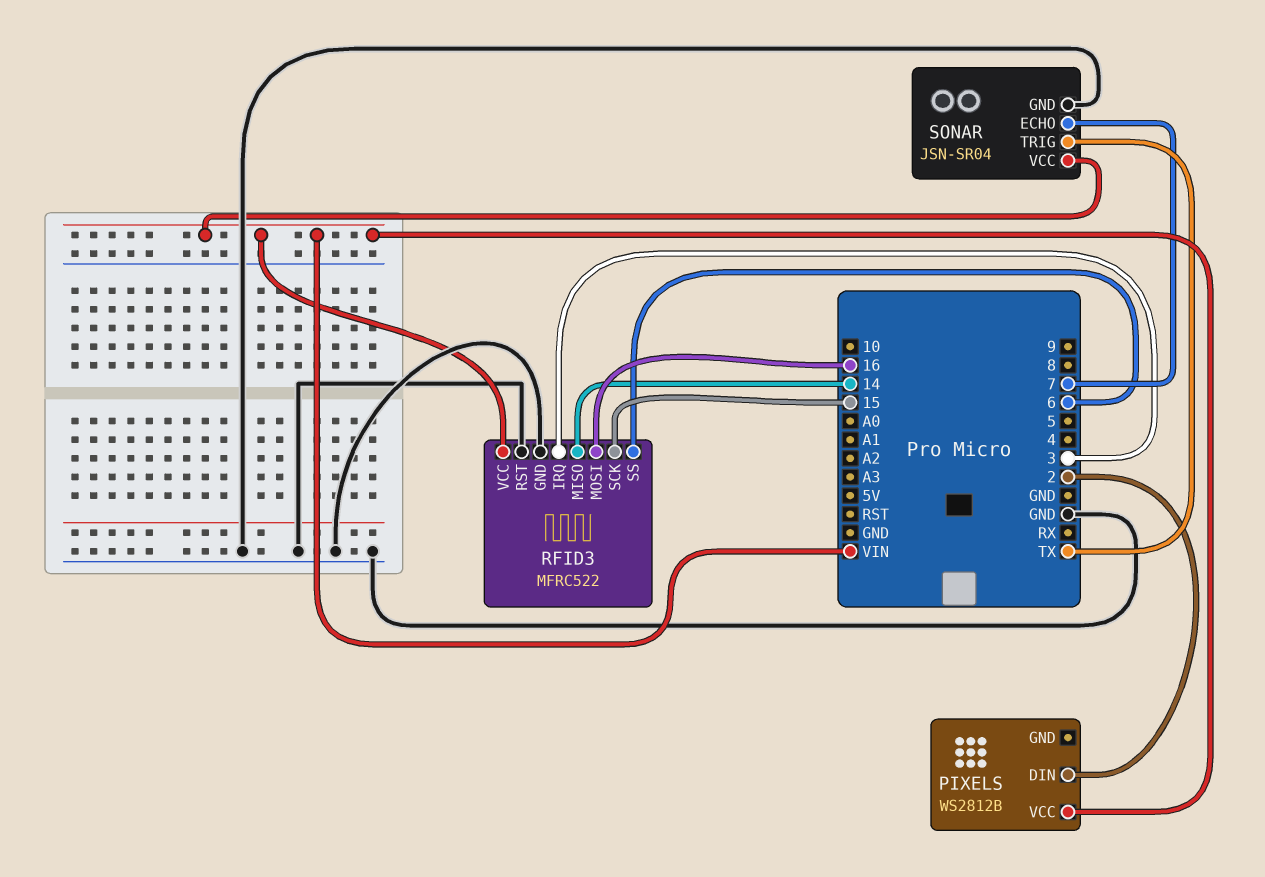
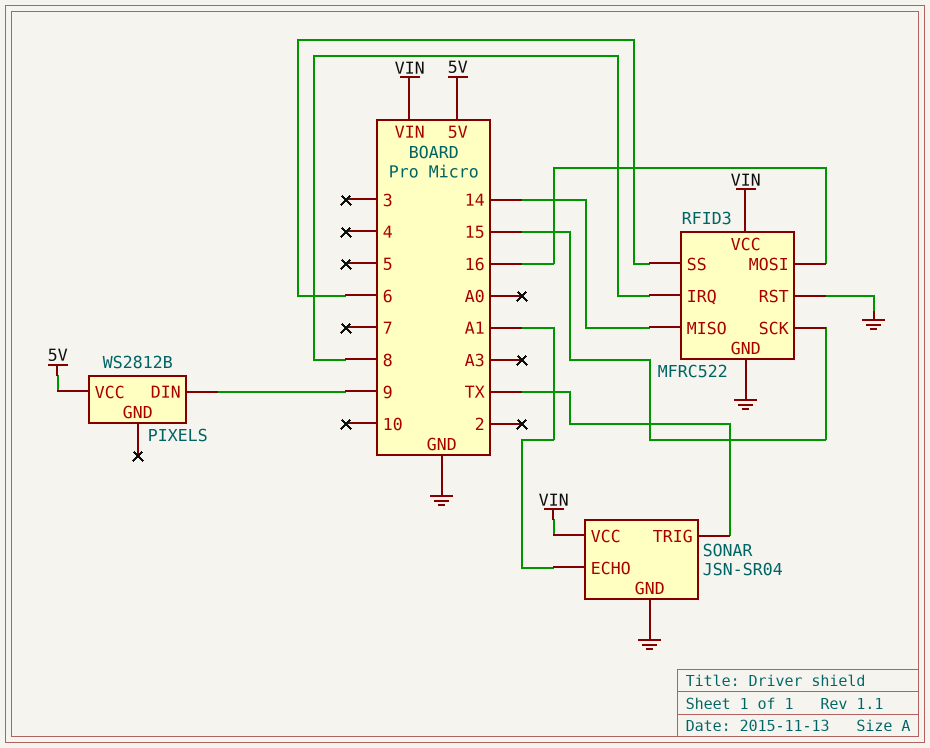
PIXELS pin DIN: 2 -> 9
PIXELS pin VCC: VIN -> 5V
RFID3 pin IRQ: 3 -> 8
SONAR pin ECHO: 7 -> A1

